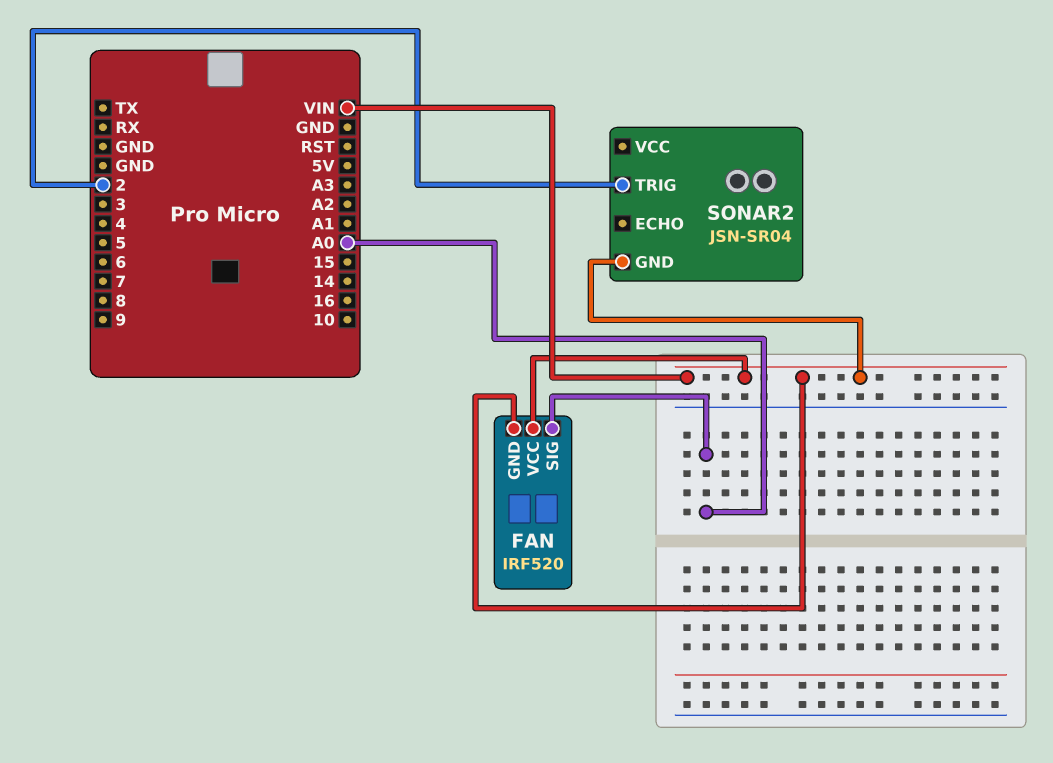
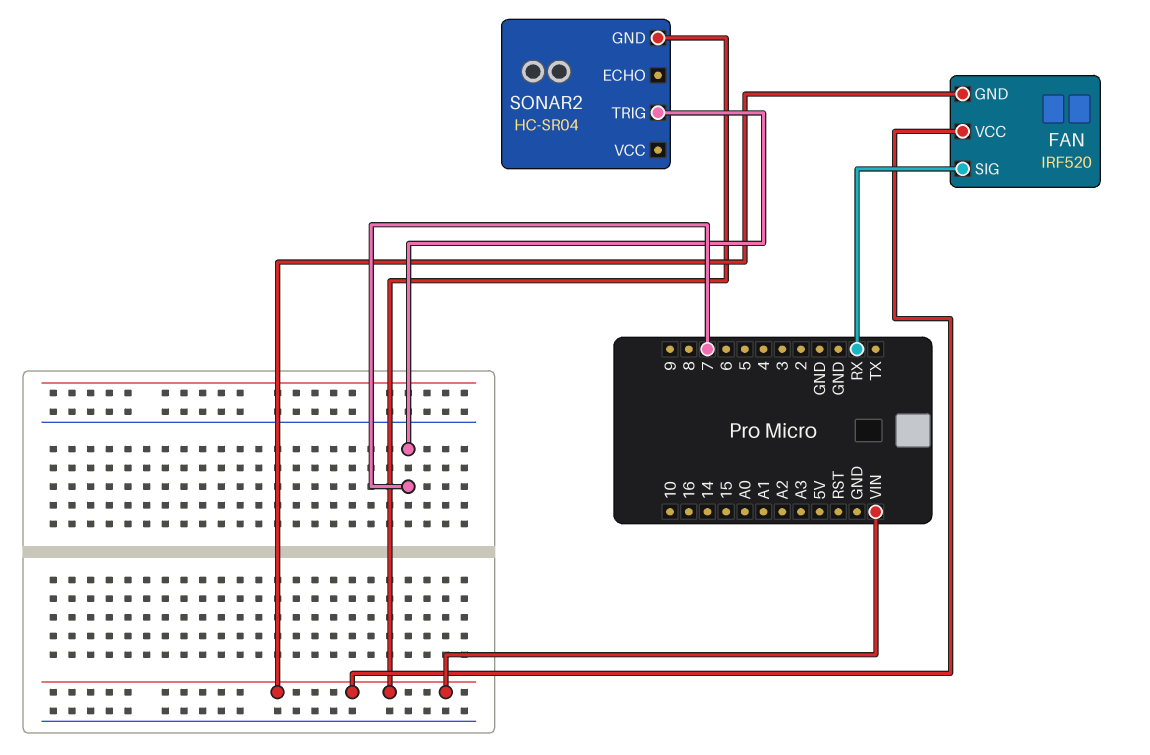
FAN pin SIG: A0 -> RX
SONAR2: JSN-SR04 -> HC-SR04
SONAR2 pin TRIG: 2 -> 7

